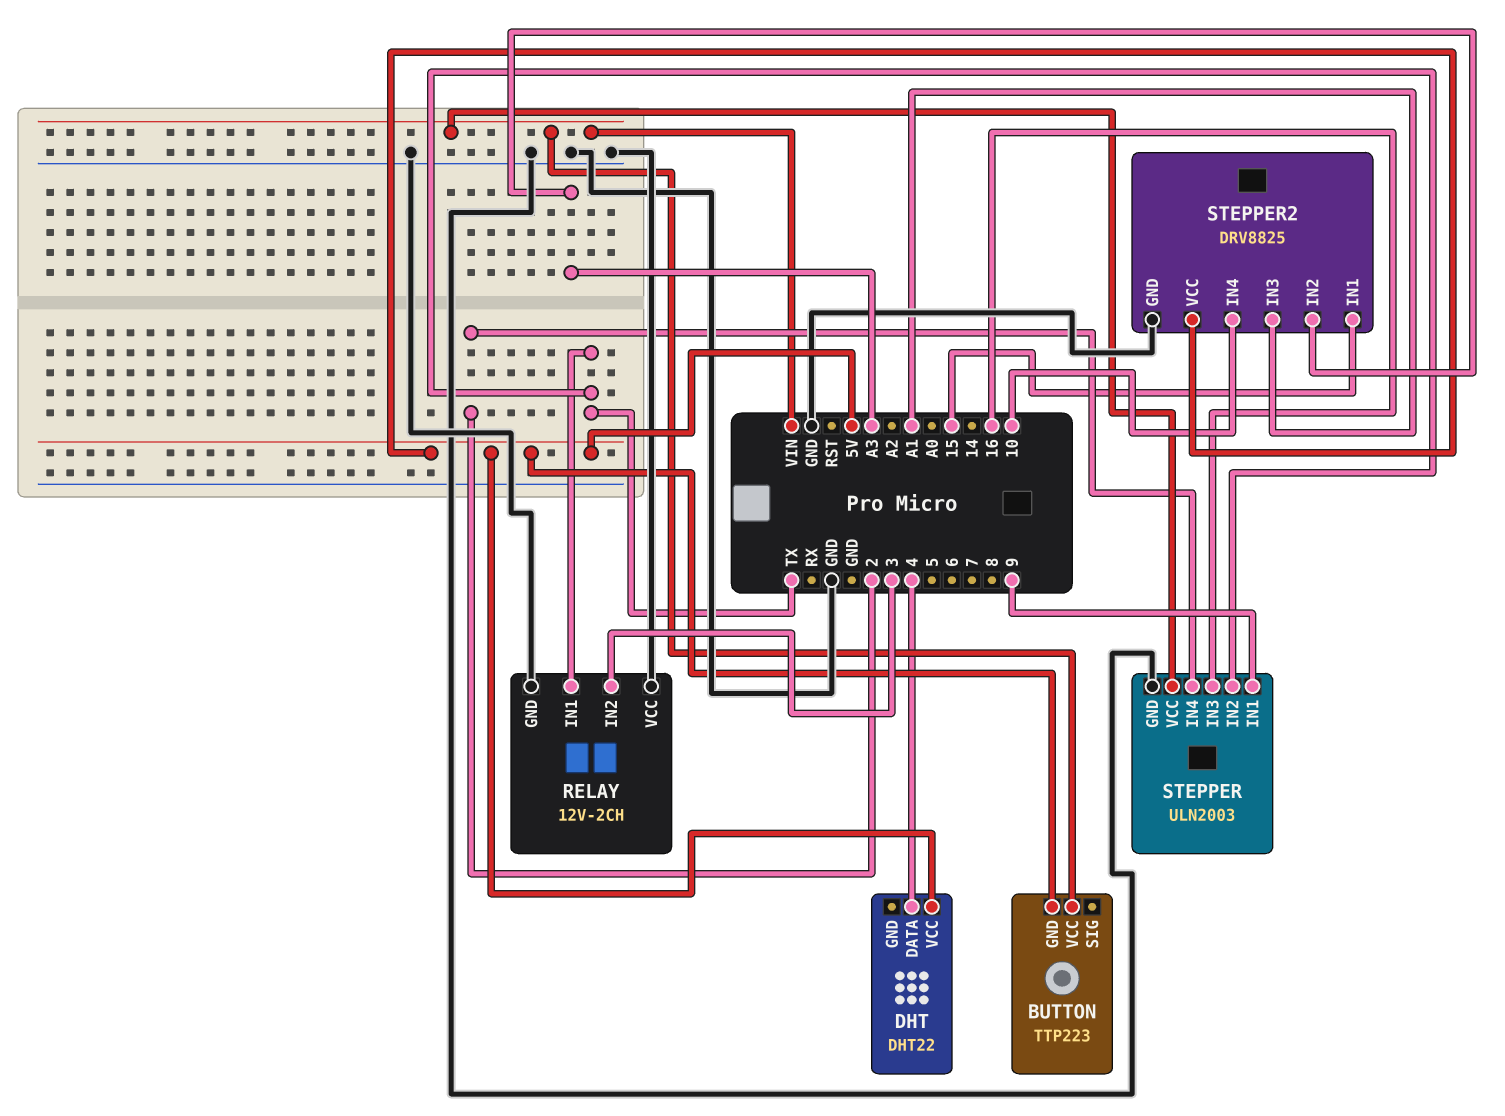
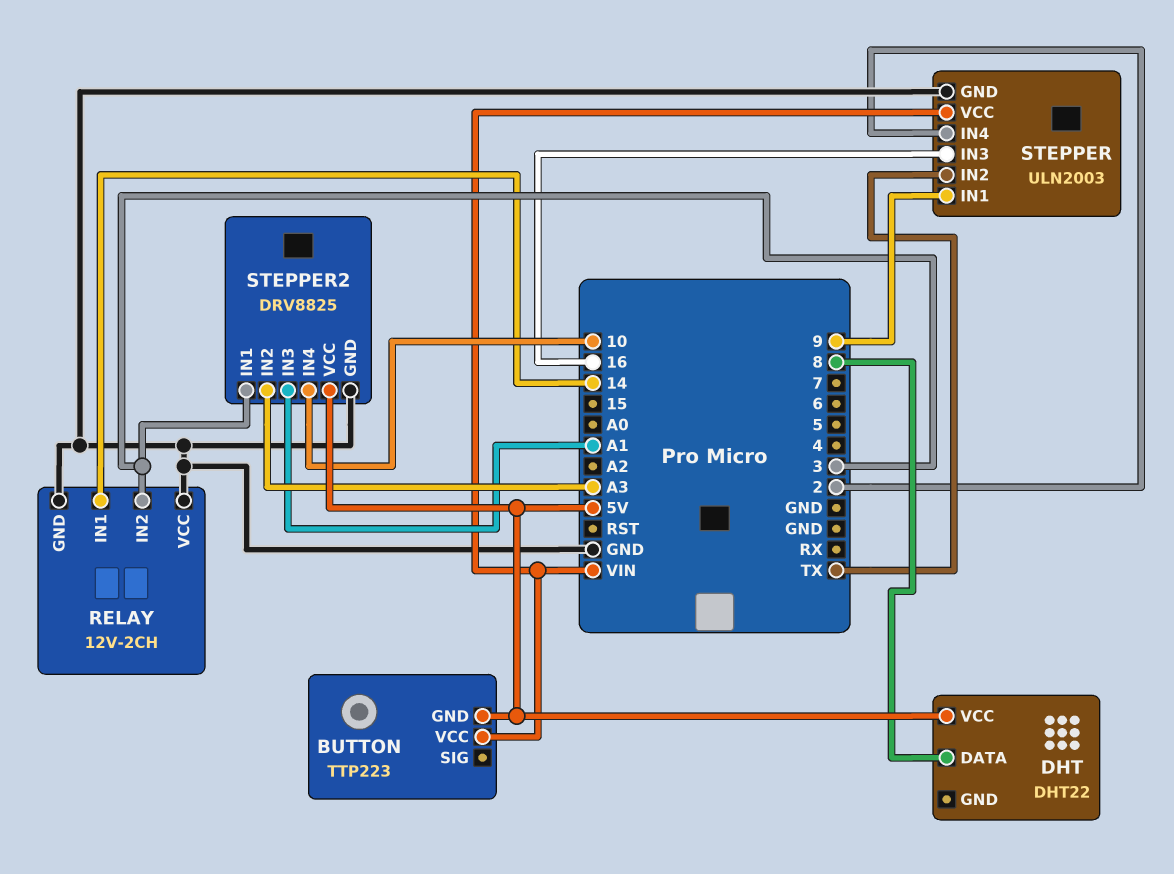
DHT pin DATA: 4 -> 8
RELAY pin IN1: TX -> 14
STEPPER2 pin IN1: 15 -> 3

